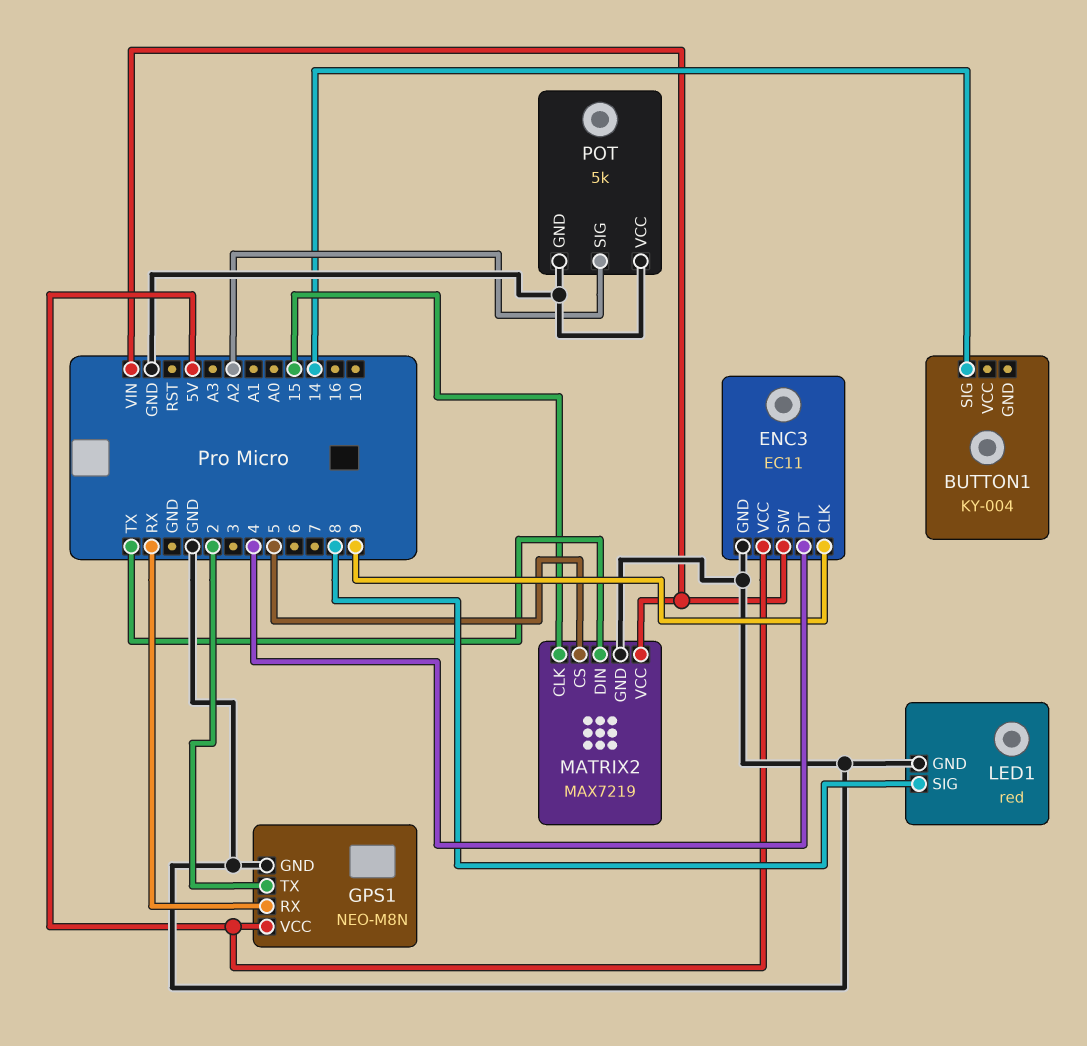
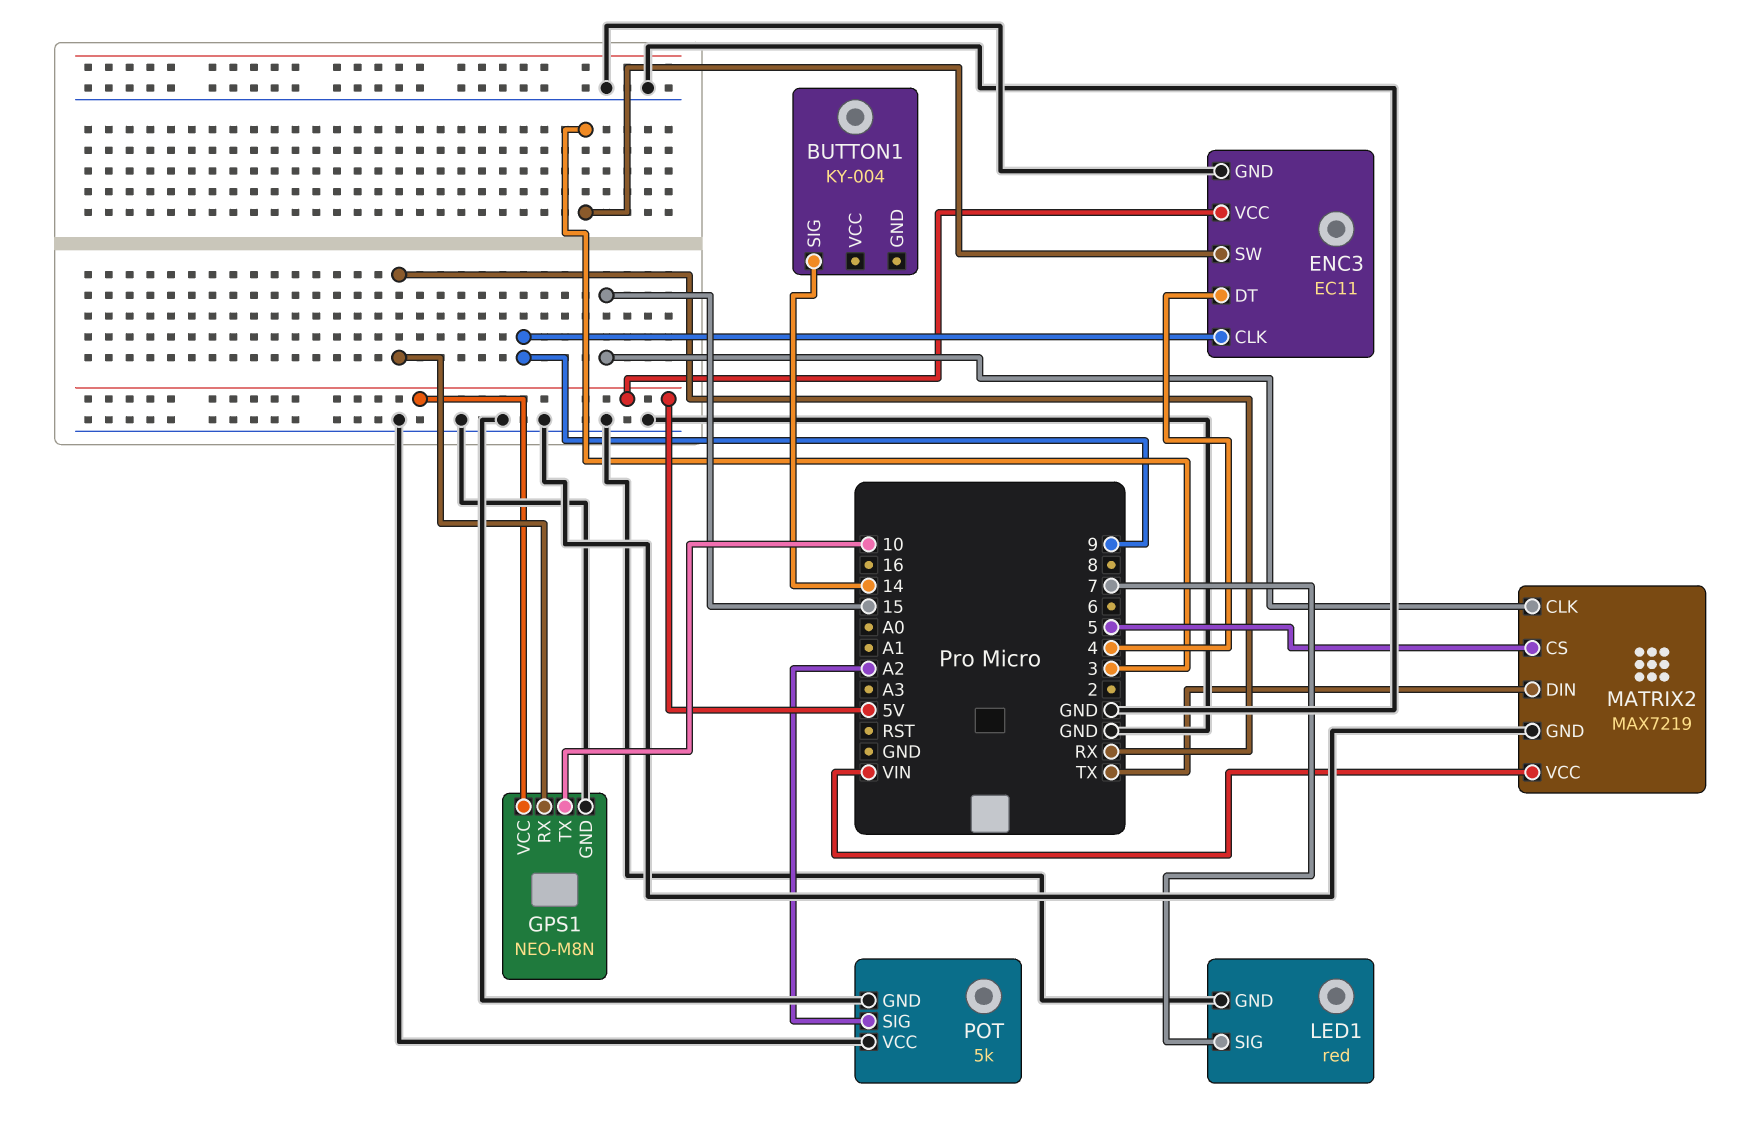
ENC3 pin SW: VIN -> 3
GPS1 pin TX: 2 -> 10
LED1 pin SIG: 8 -> 7

